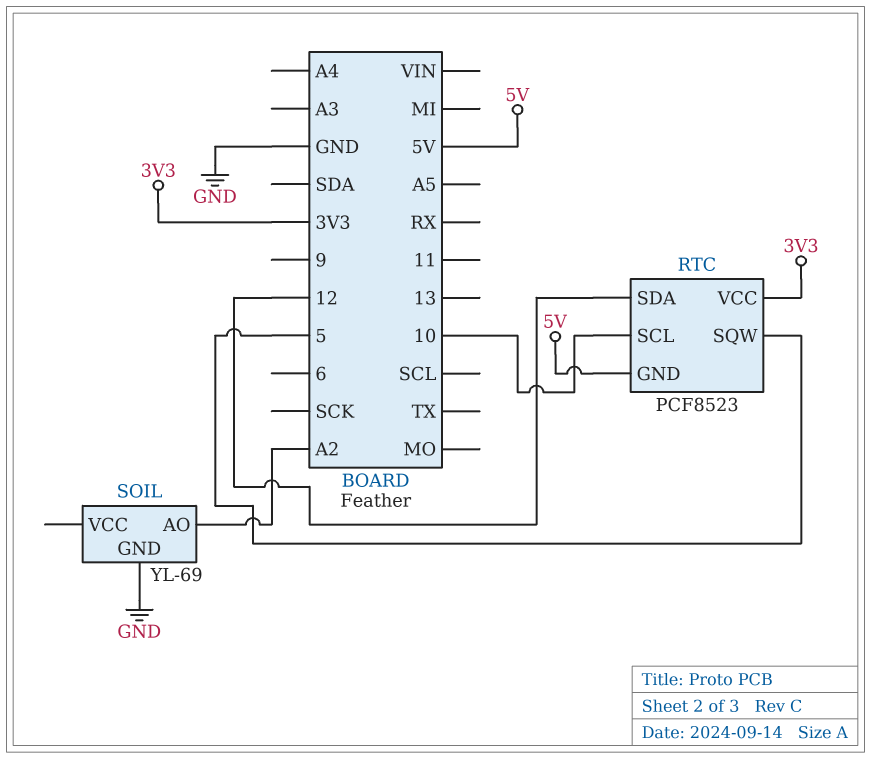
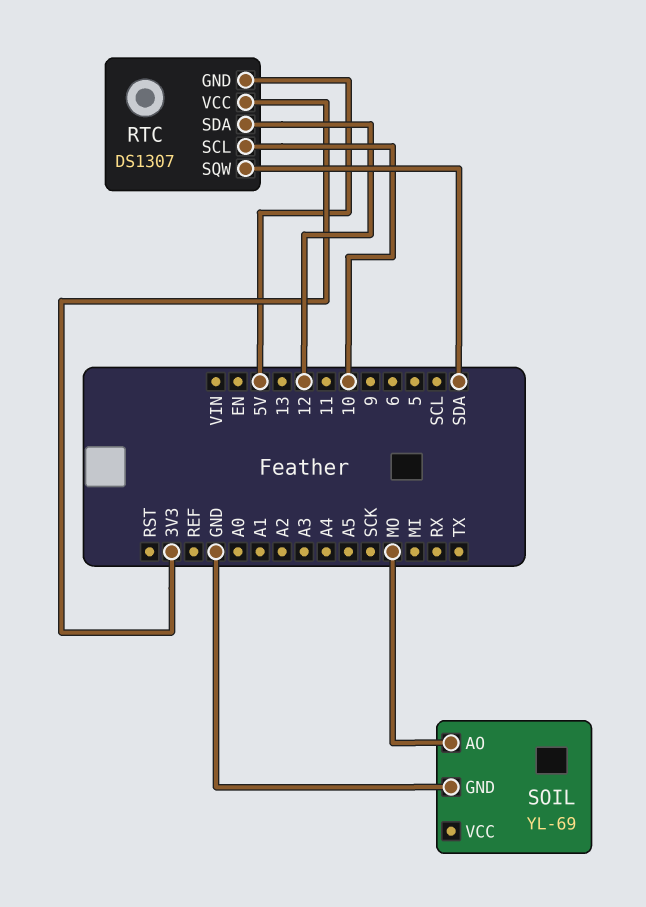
RTC: PCF8523 -> DS1307
RTC pin SQW: 5 -> SDA
SOIL pin AO: A2 -> MO

